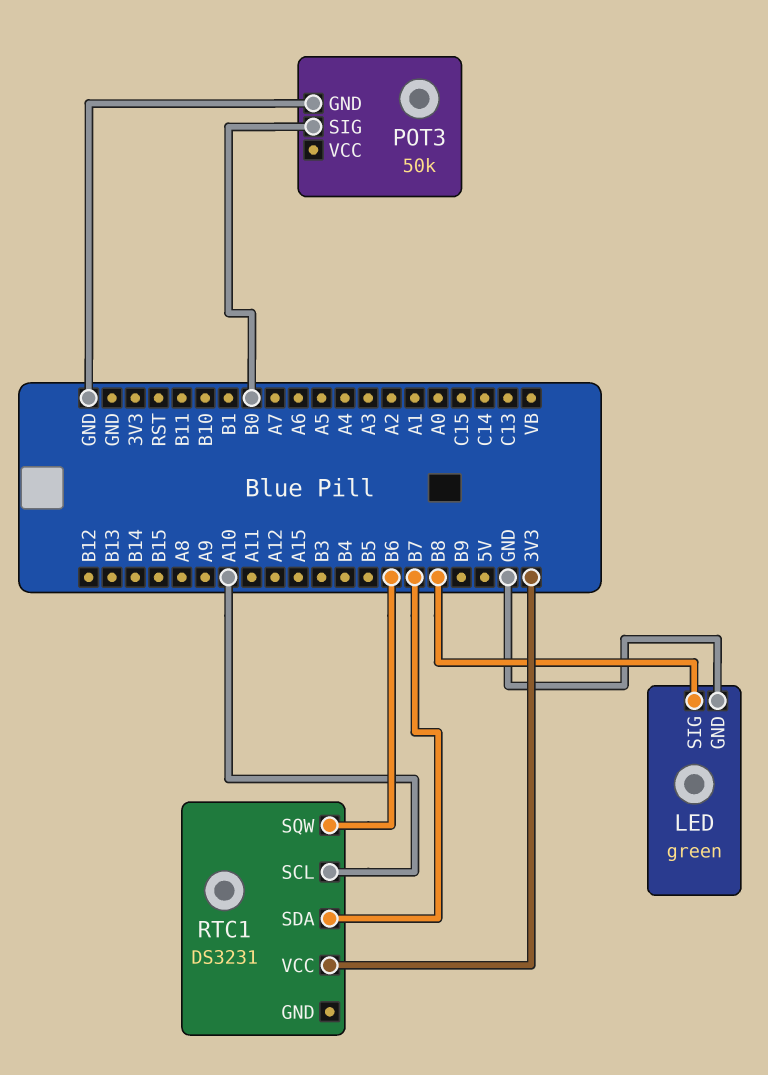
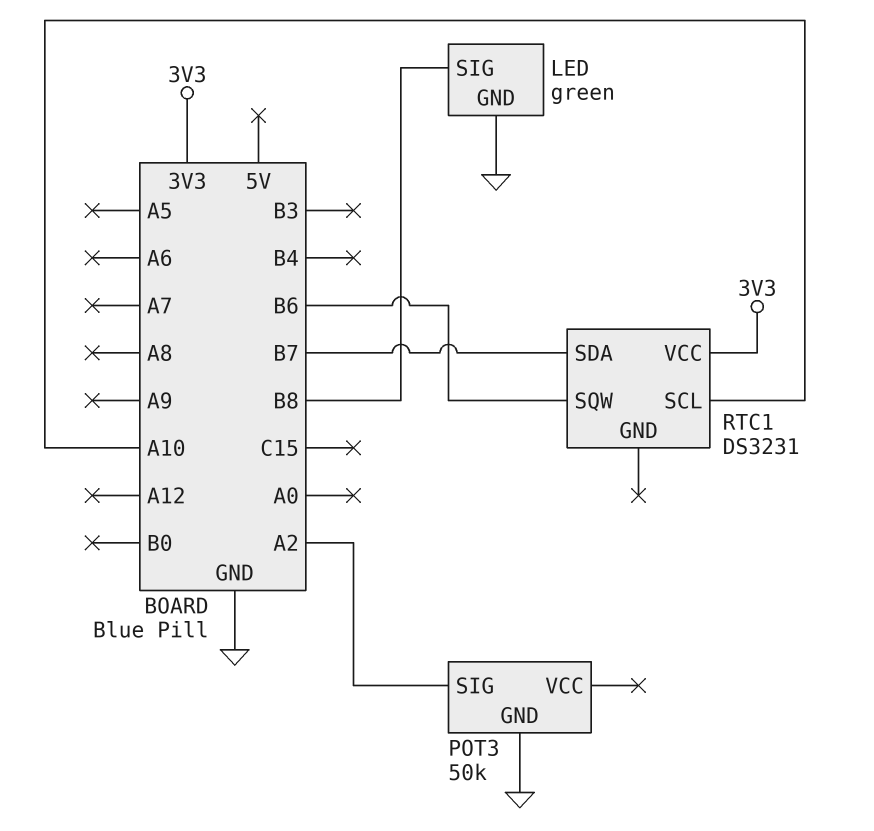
POT3 pin SIG: B0 -> A2

